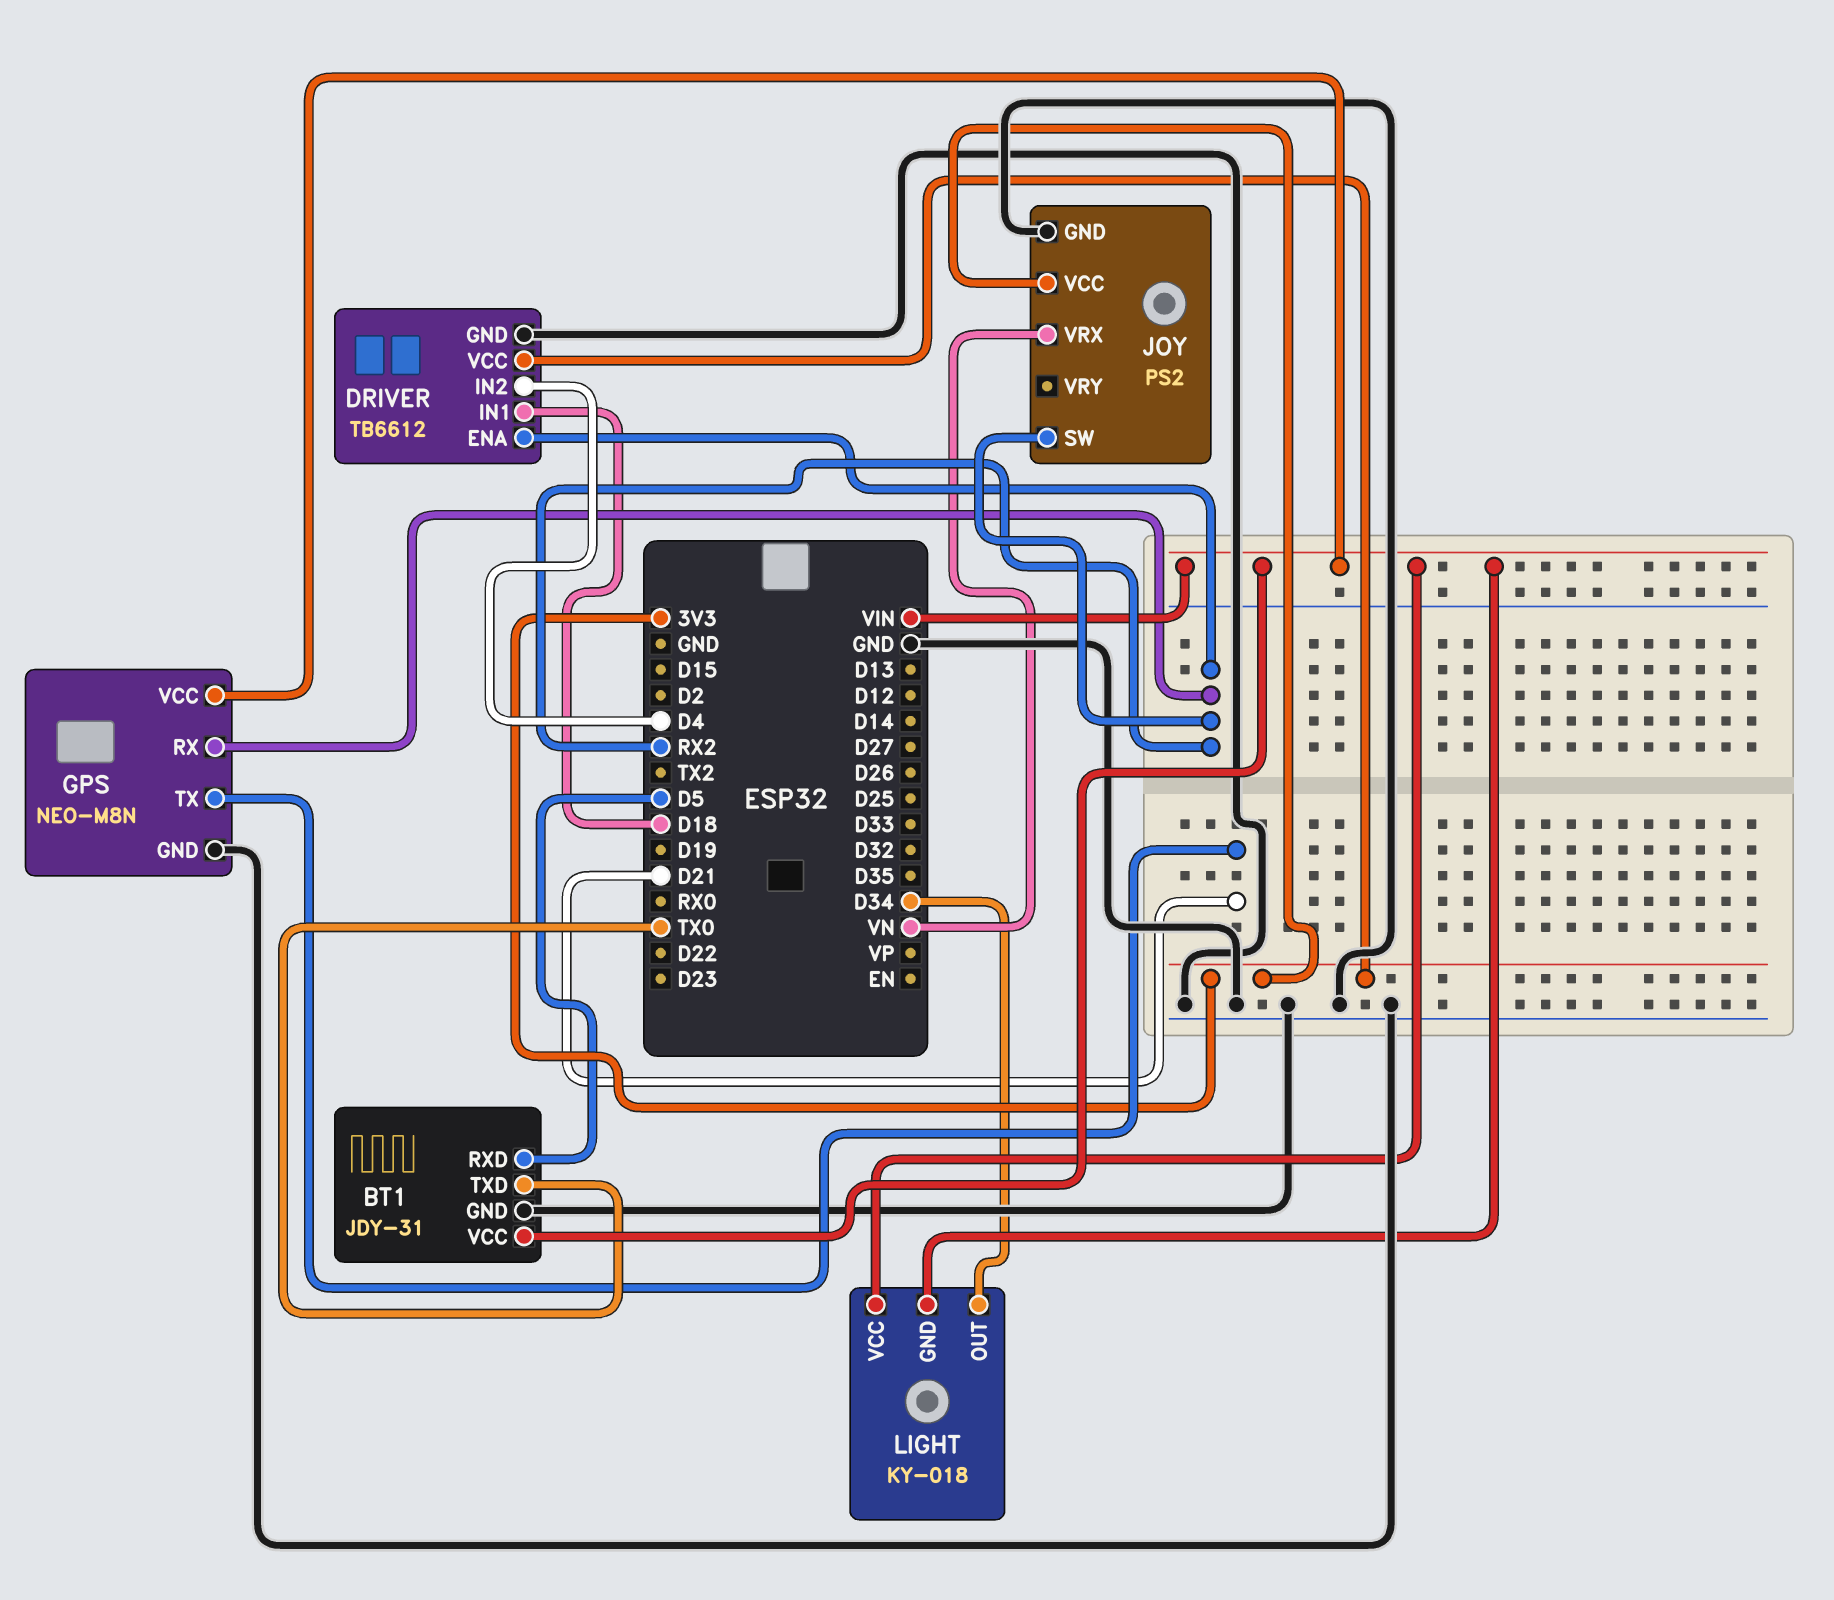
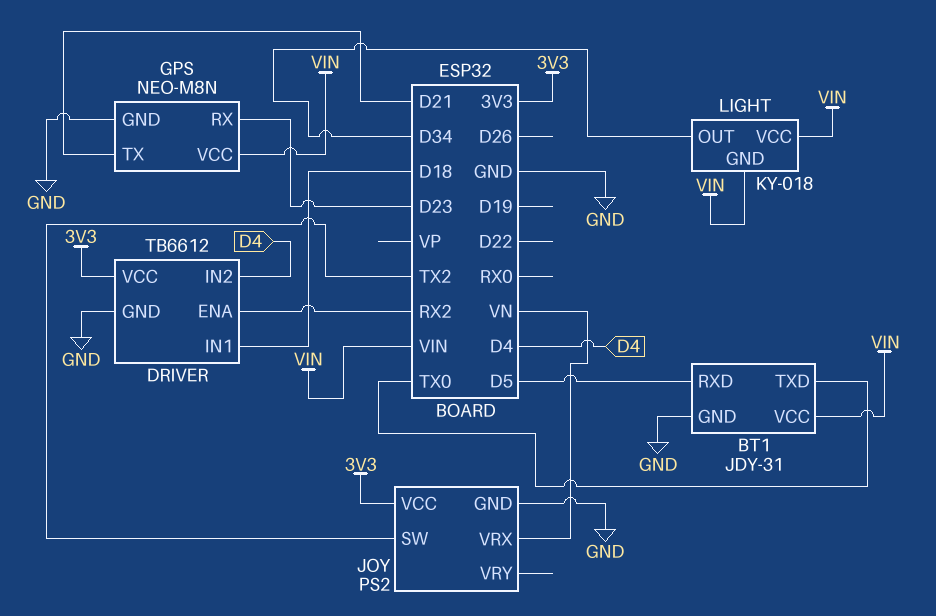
GPS pin RX: RX2 -> D23
JOY pin SW: RX2 -> TX2

